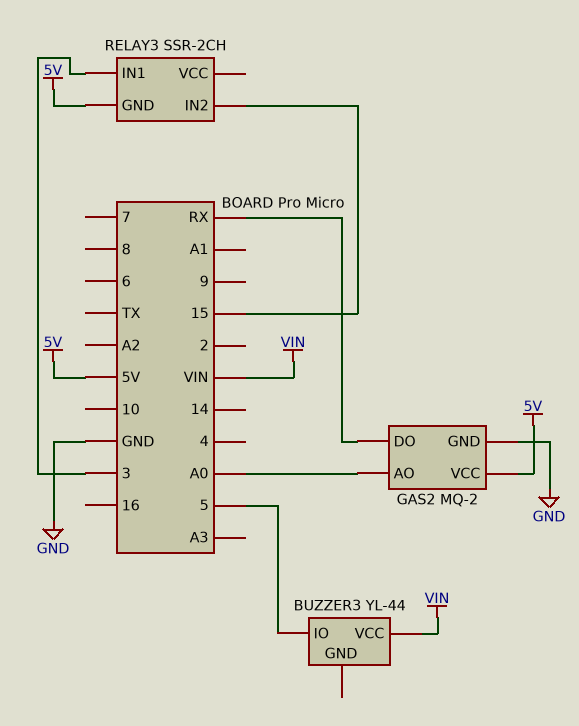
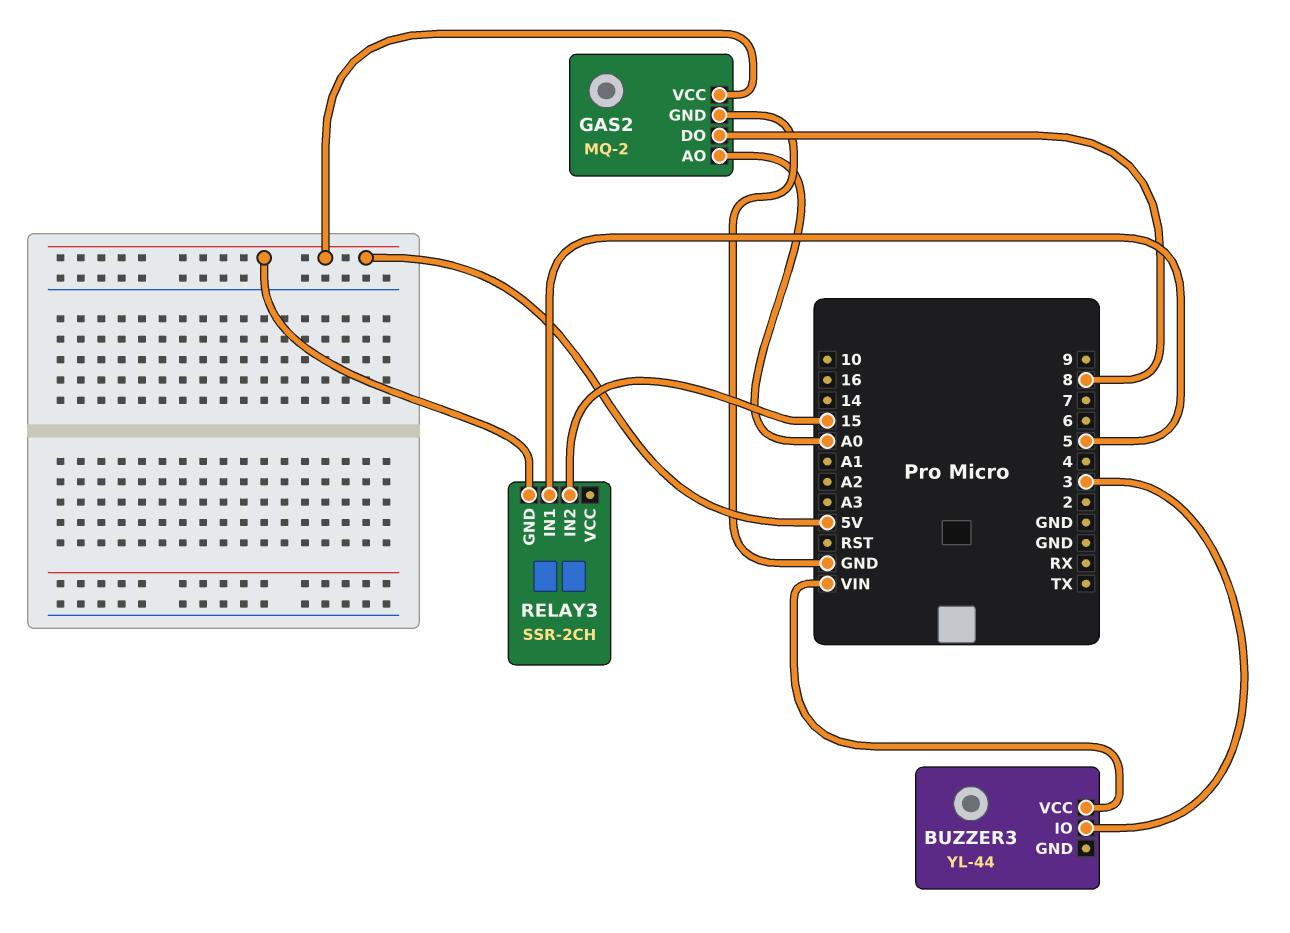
BUZZER3 pin IO: 5 -> 3
GAS2 pin DO: RX -> 8
RELAY3 pin IN1: 3 -> 5

